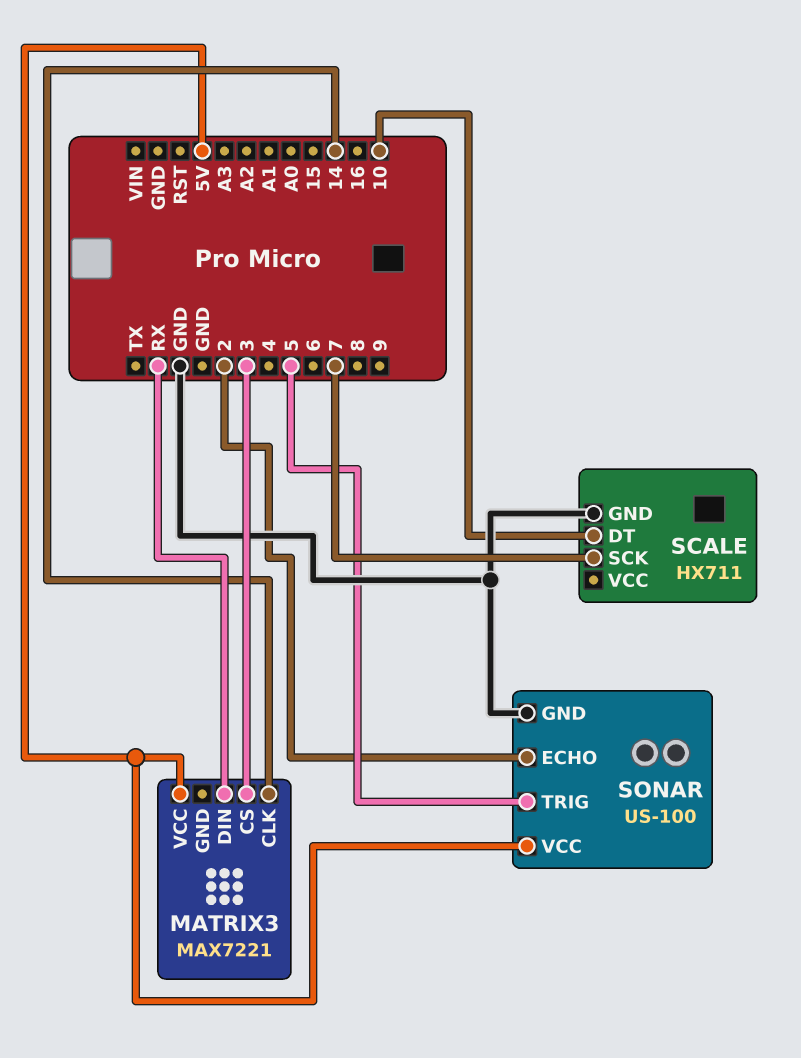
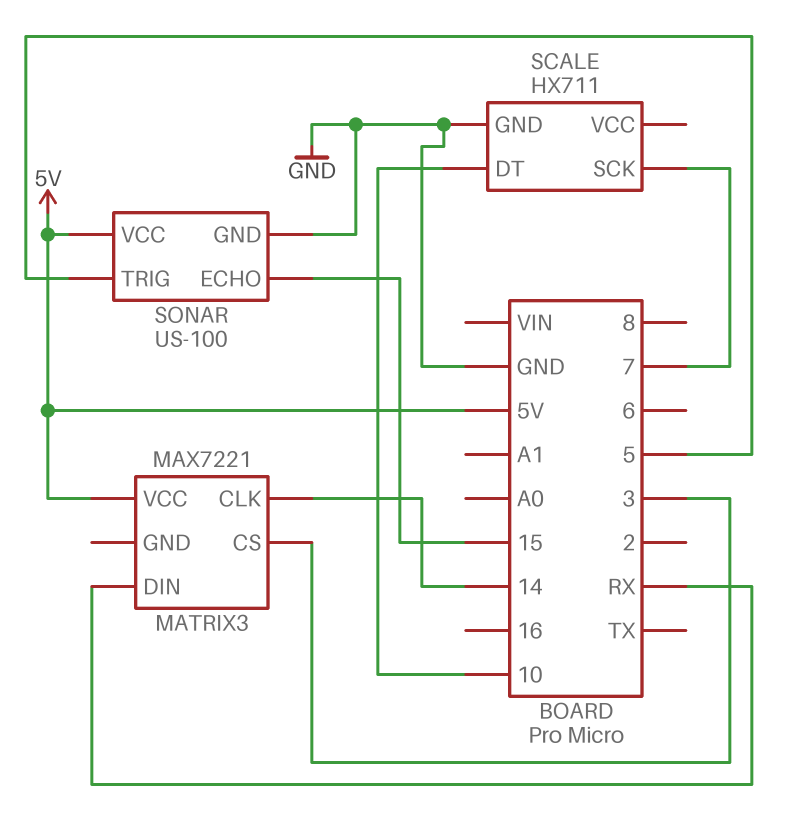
SONAR pin ECHO: 2 -> 15

